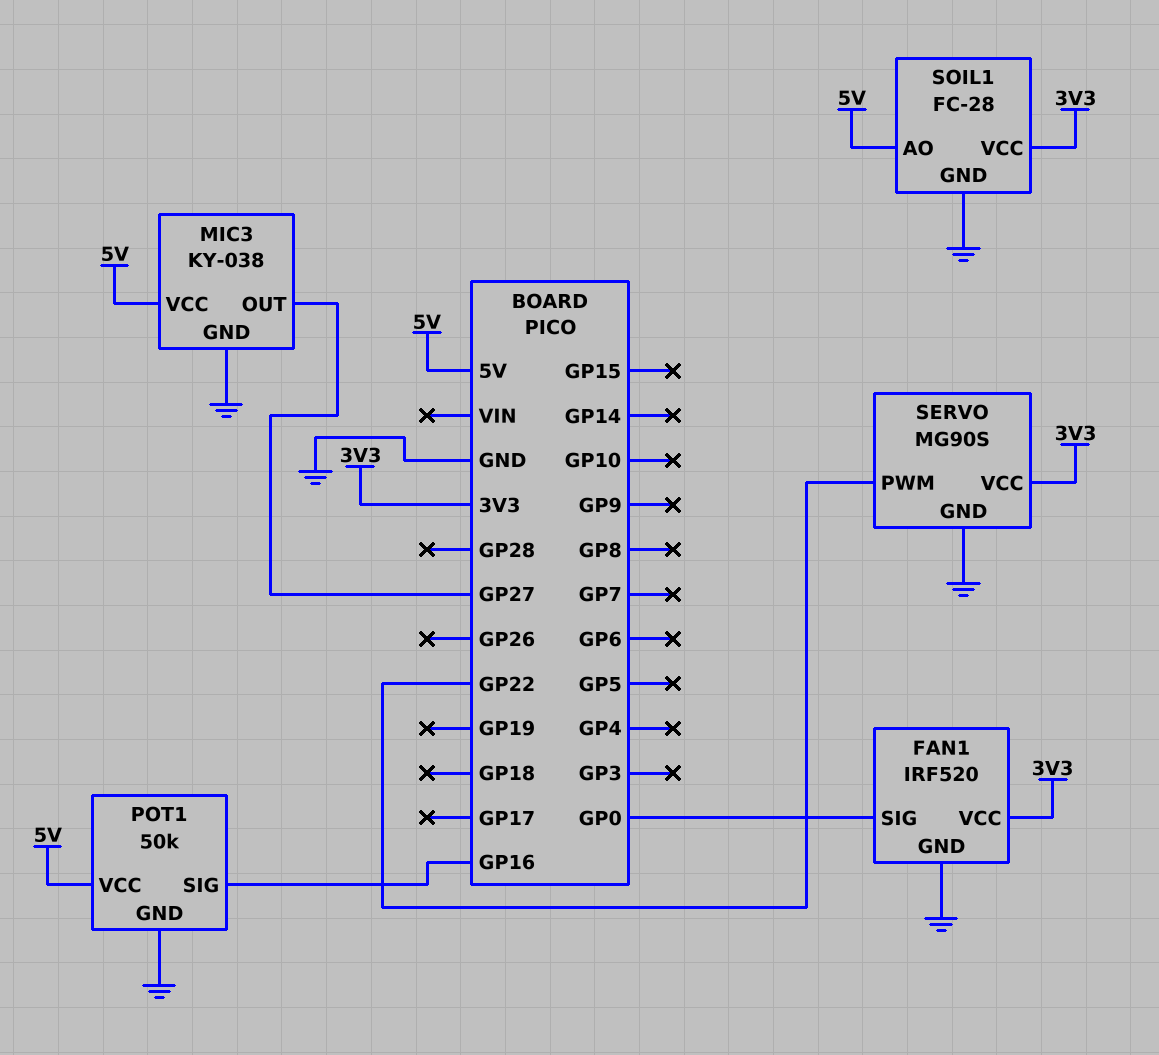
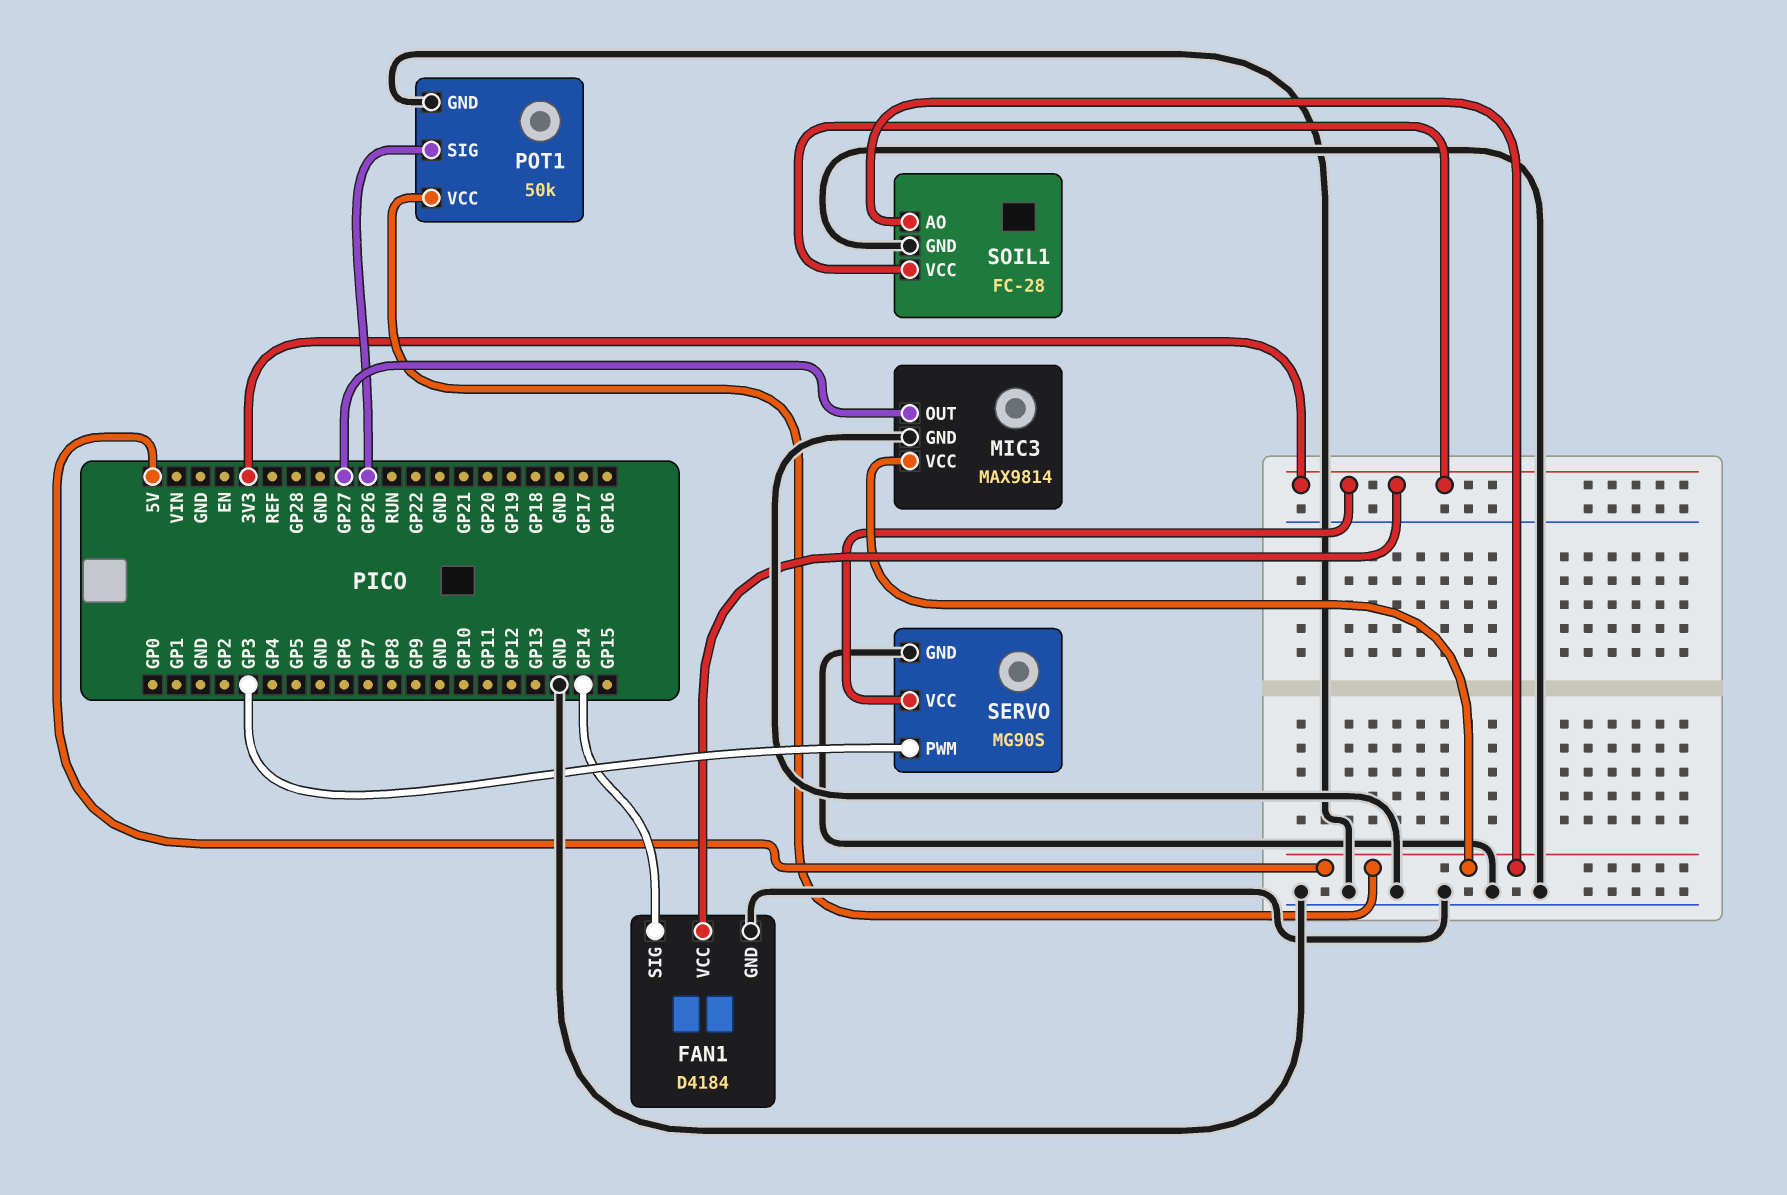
FAN1: IRF520 -> D4184
FAN1 pin SIG: GP0 -> GP14
MIC3: KY-038 -> MAX9814
POT1 pin SIG: GP16 -> GP26
SERVO pin PWM: GP22 -> GP3

